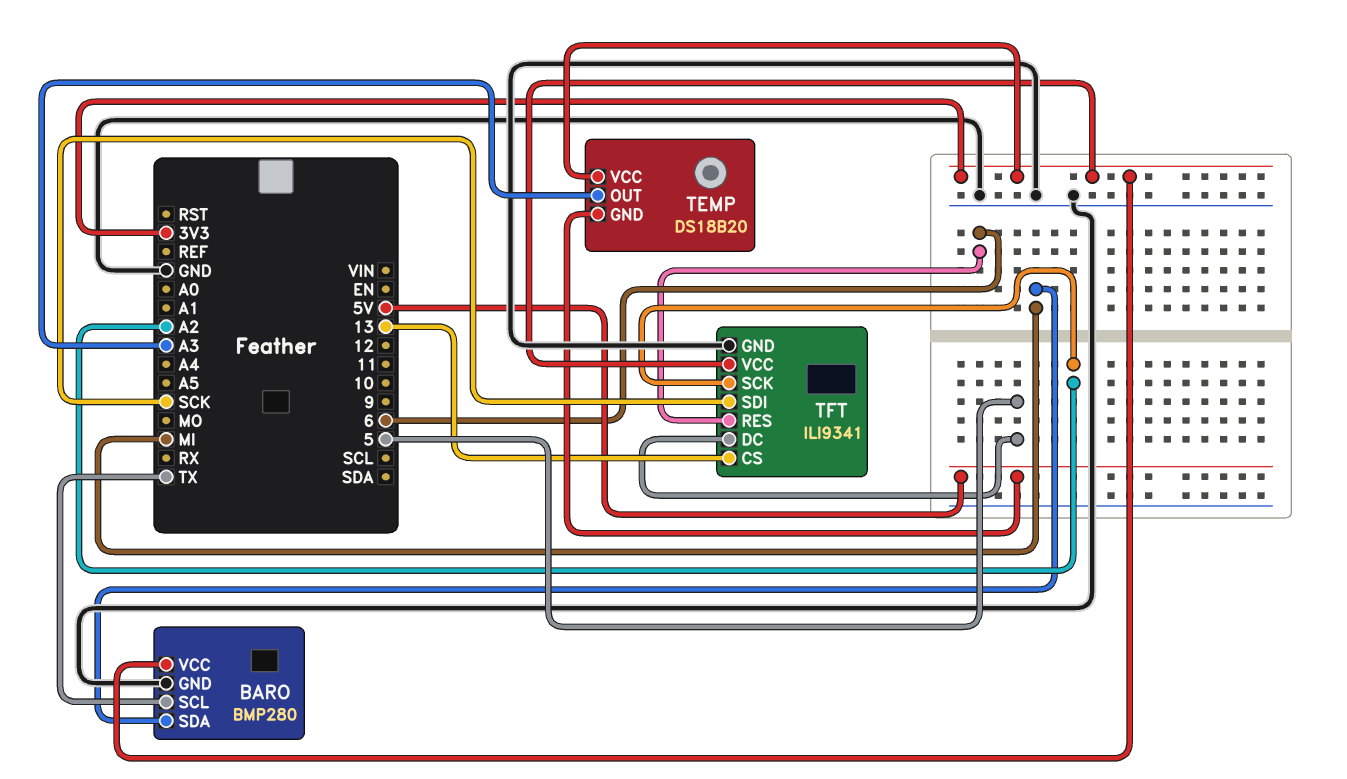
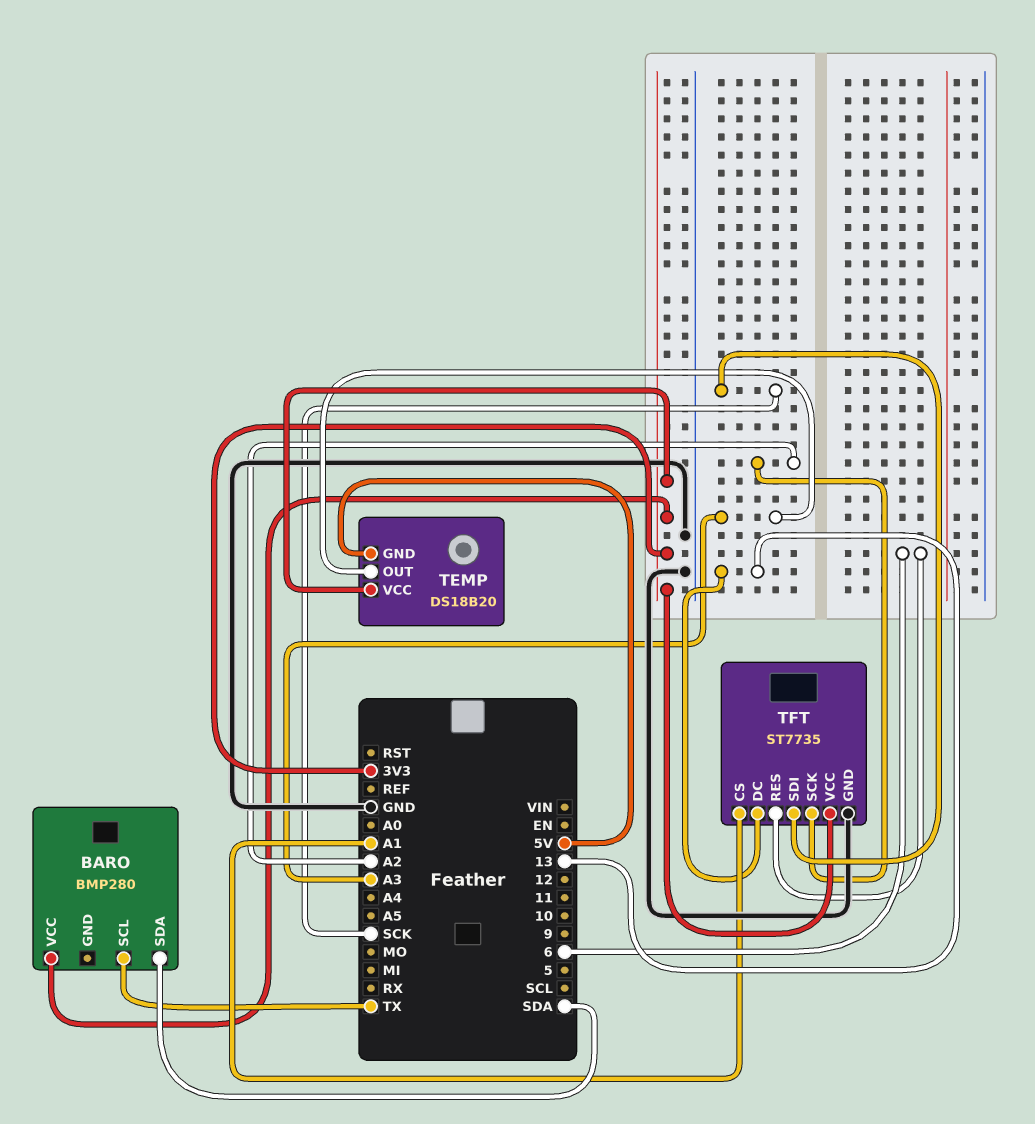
BARO pin GND: GND -> none
BARO pin SDA: MI -> SDA
TFT: ILI9341 -> ST7735
TFT pin CS: 13 -> A1
TFT pin DC: 5 -> 13

